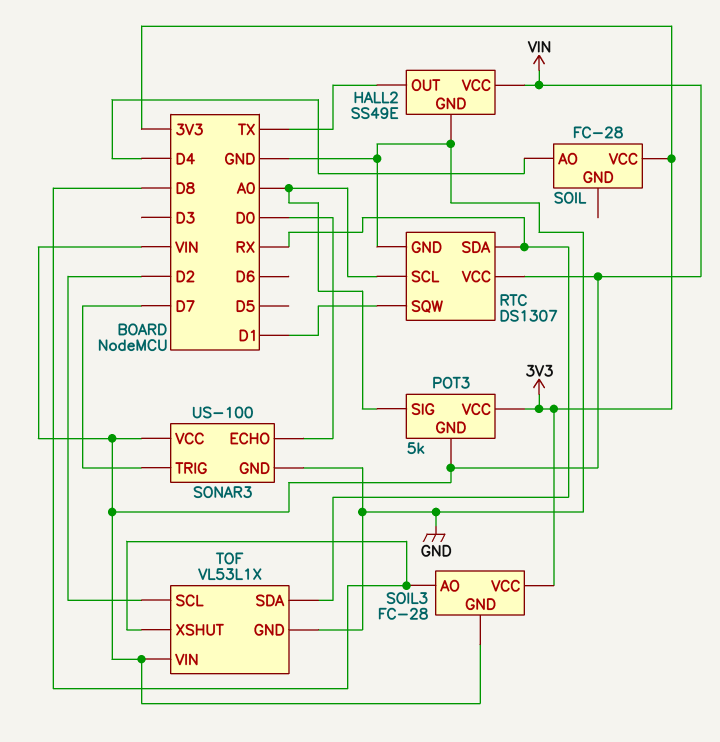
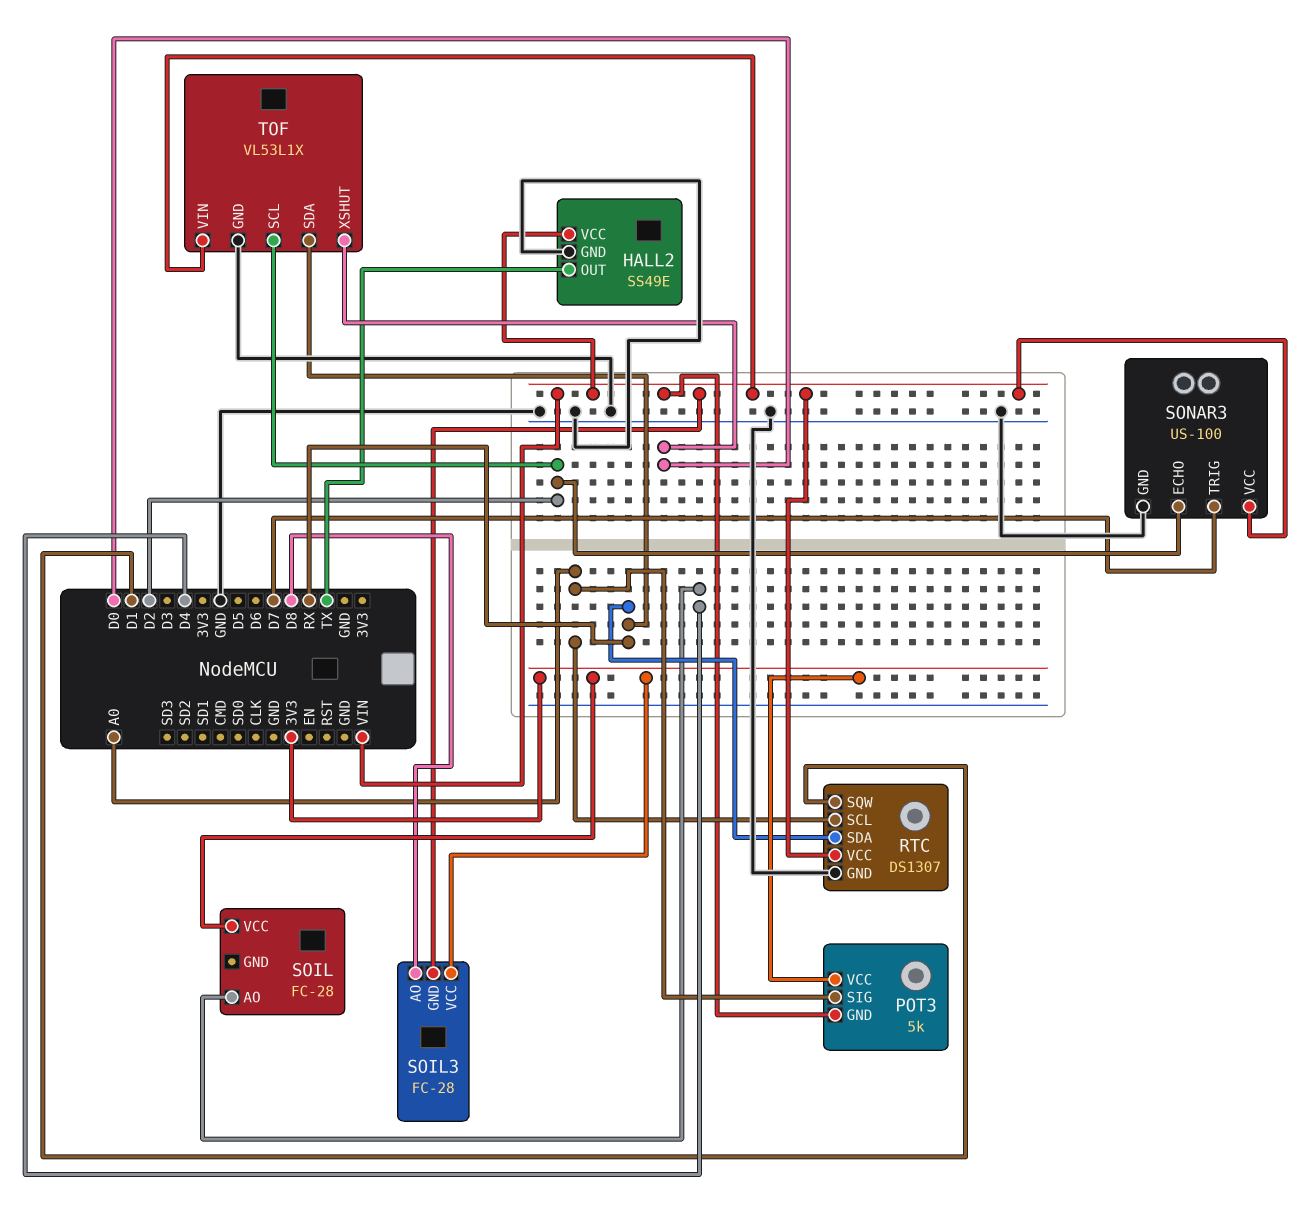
SONAR3 pin ECHO: D0 -> D2
TOF pin XSHUT: D8 -> D0

